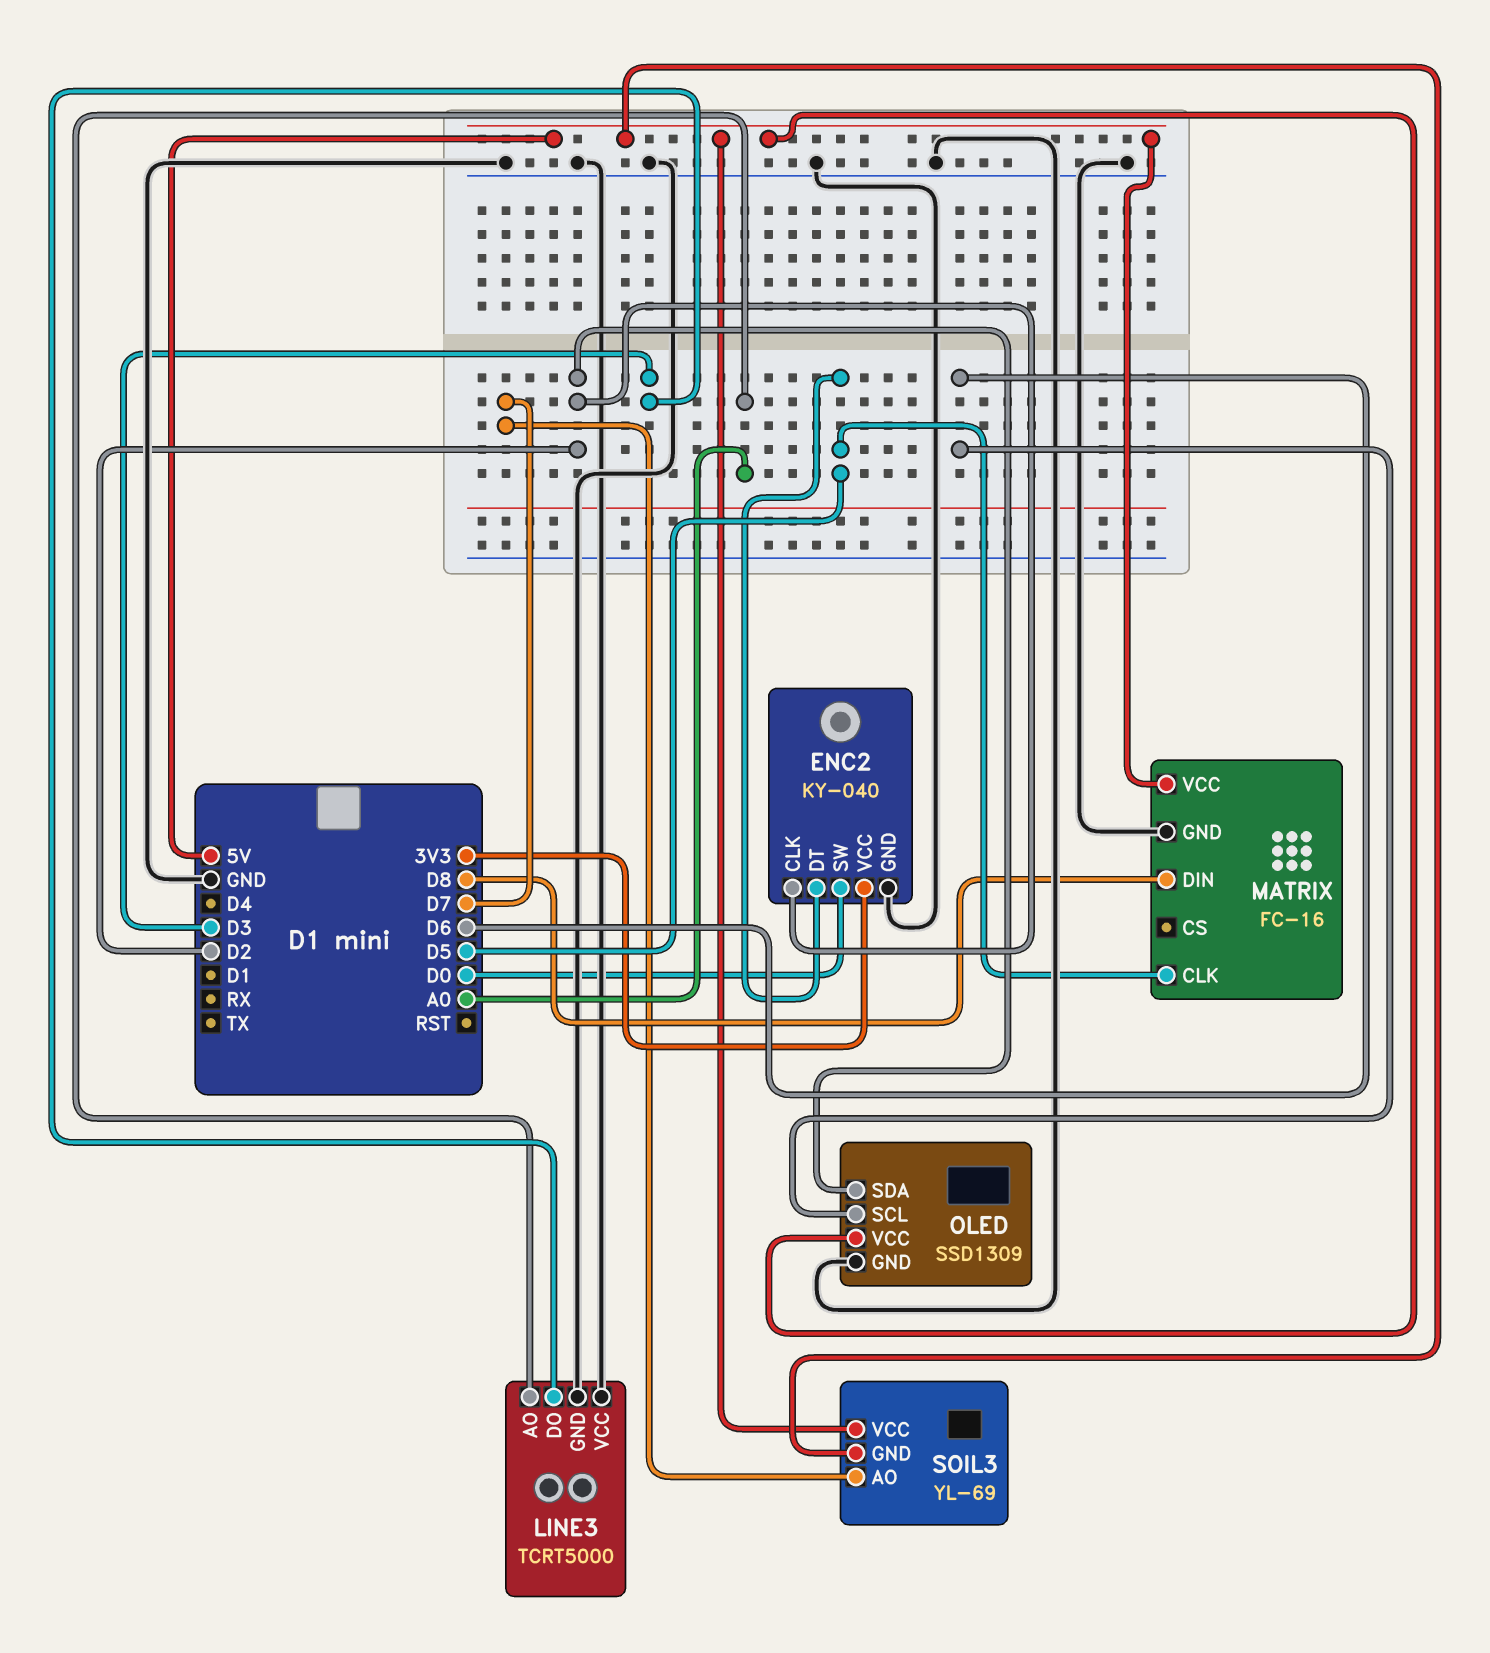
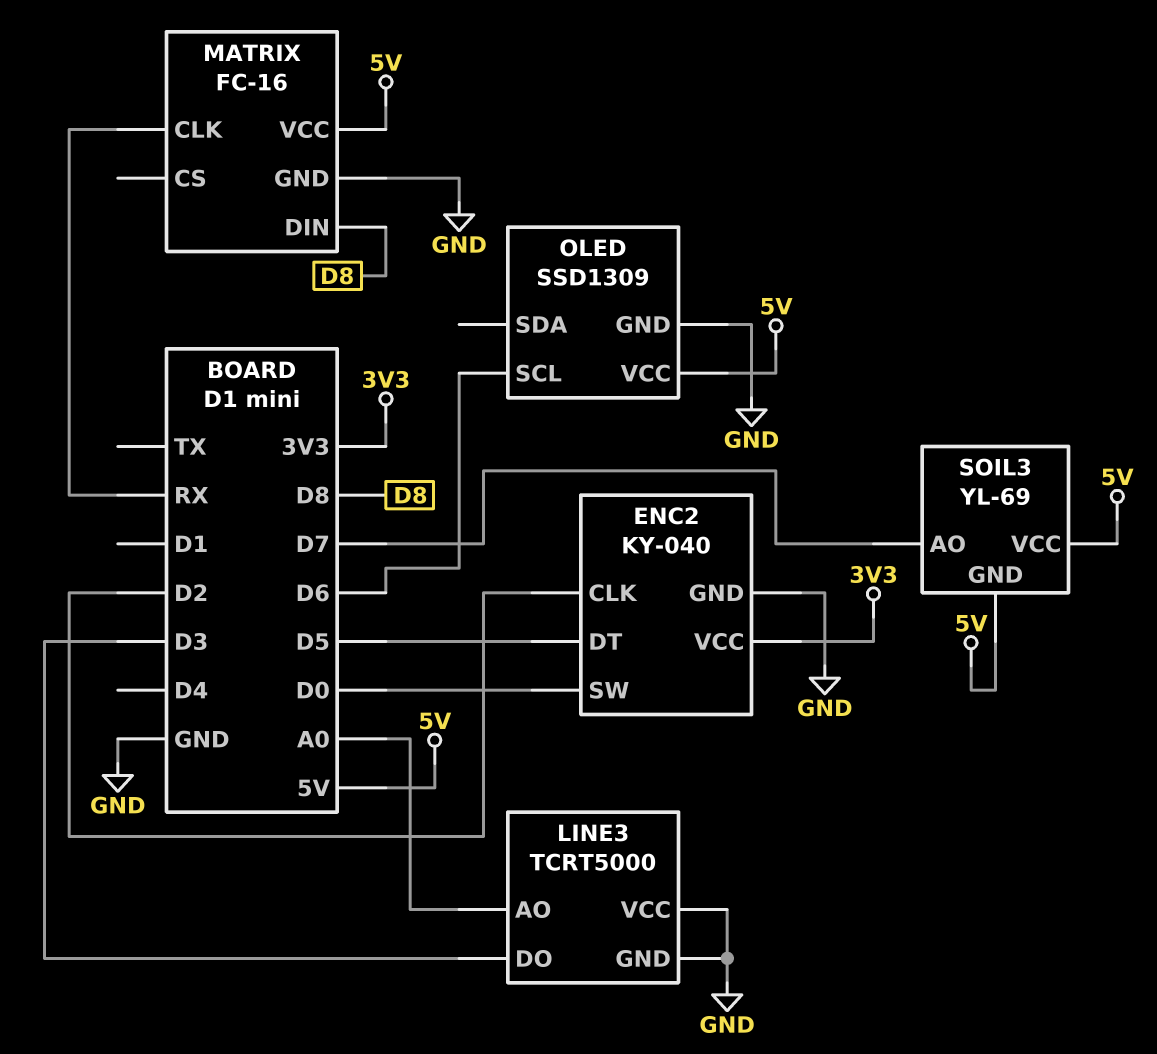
MATRIX pin CLK: D5 -> RX
OLED pin SDA: D2 -> none

